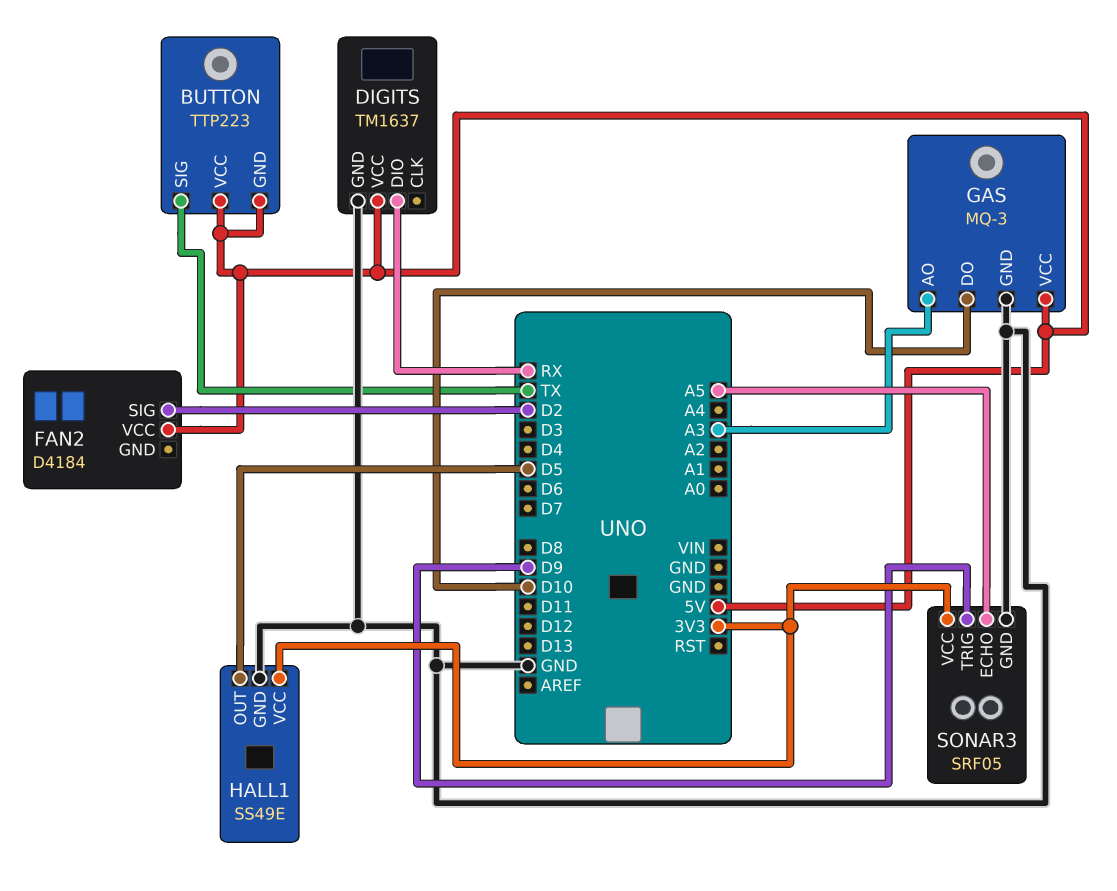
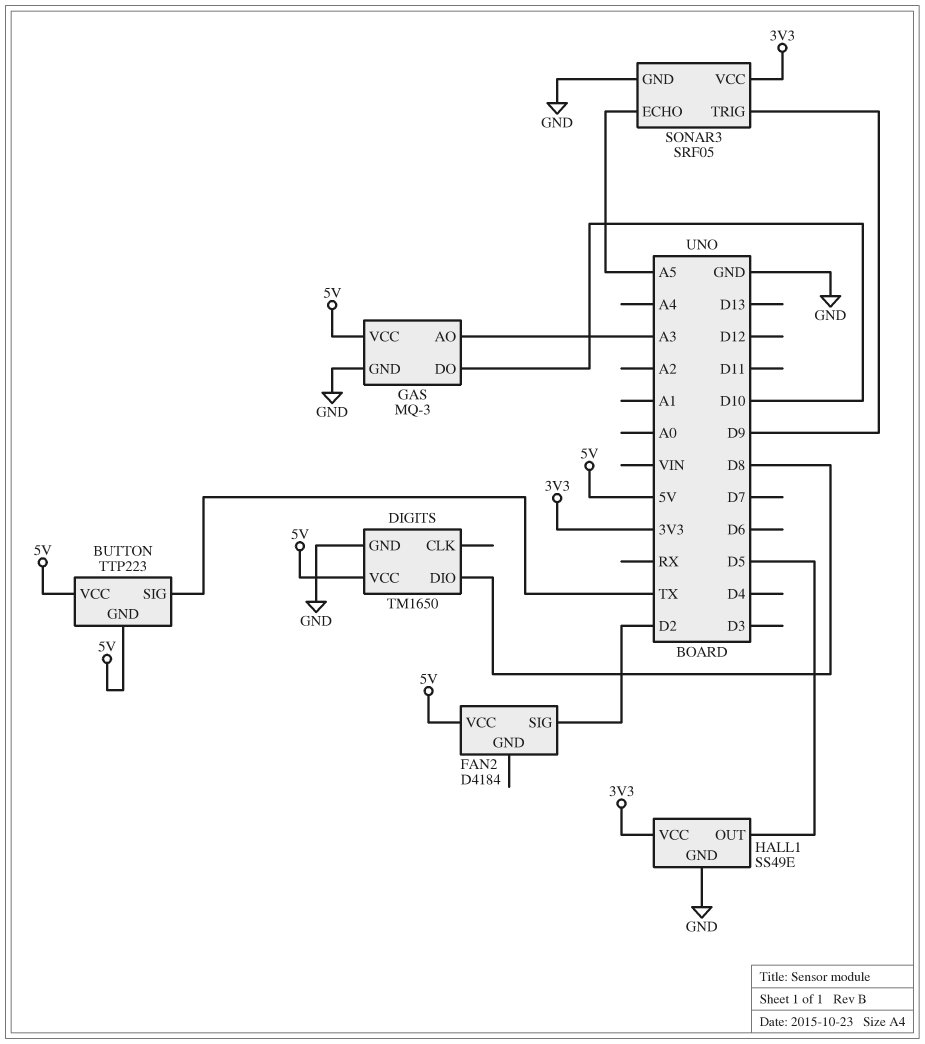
DIGITS: TM1637 -> TM1650
DIGITS pin DIO: RX -> D8

